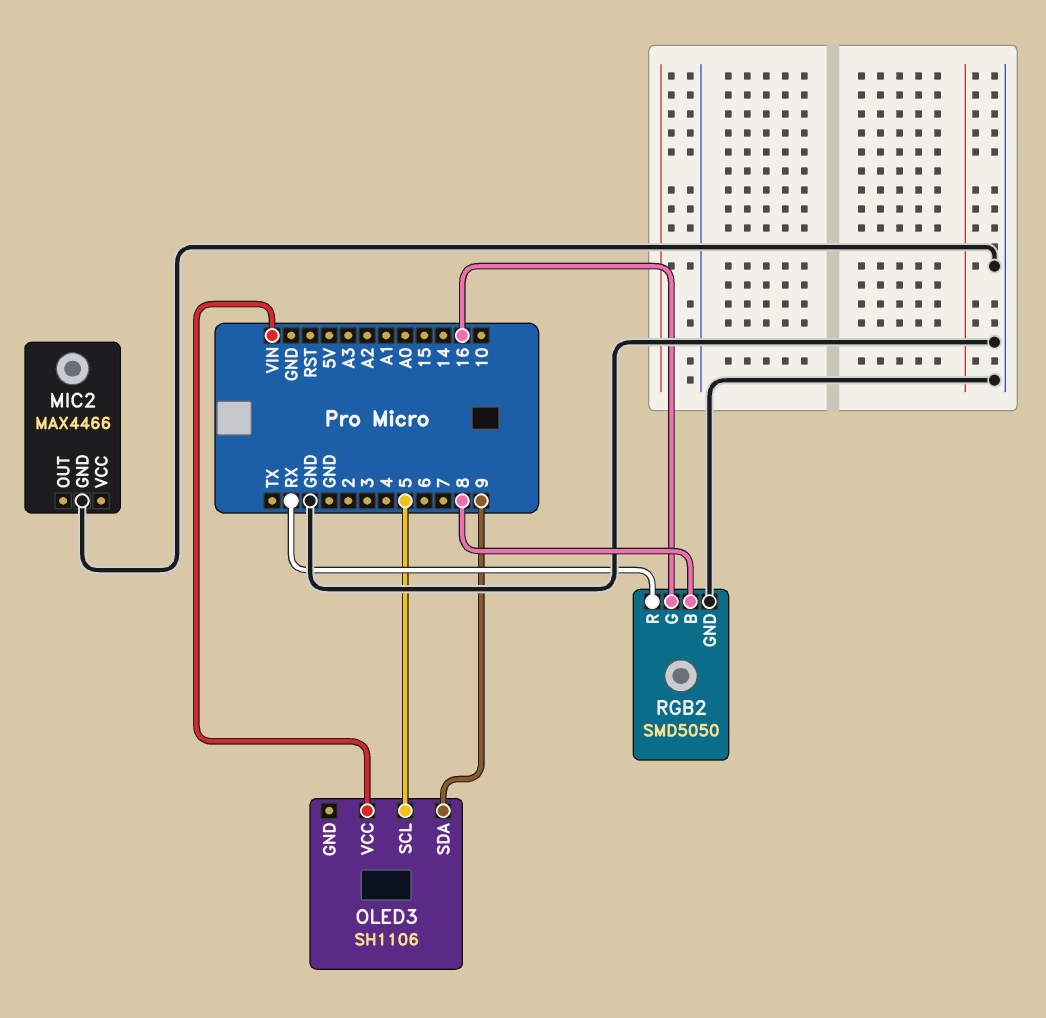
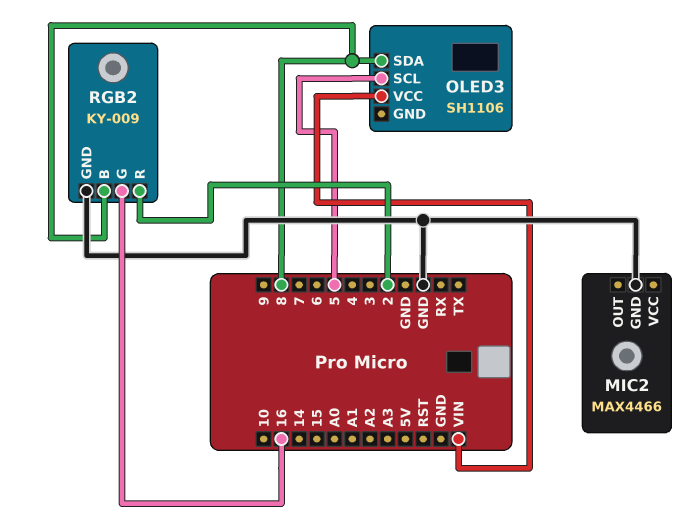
OLED3 pin SDA: 9 -> 8
RGB2: SMD5050 -> KY-009
RGB2 pin R: RX -> 2

